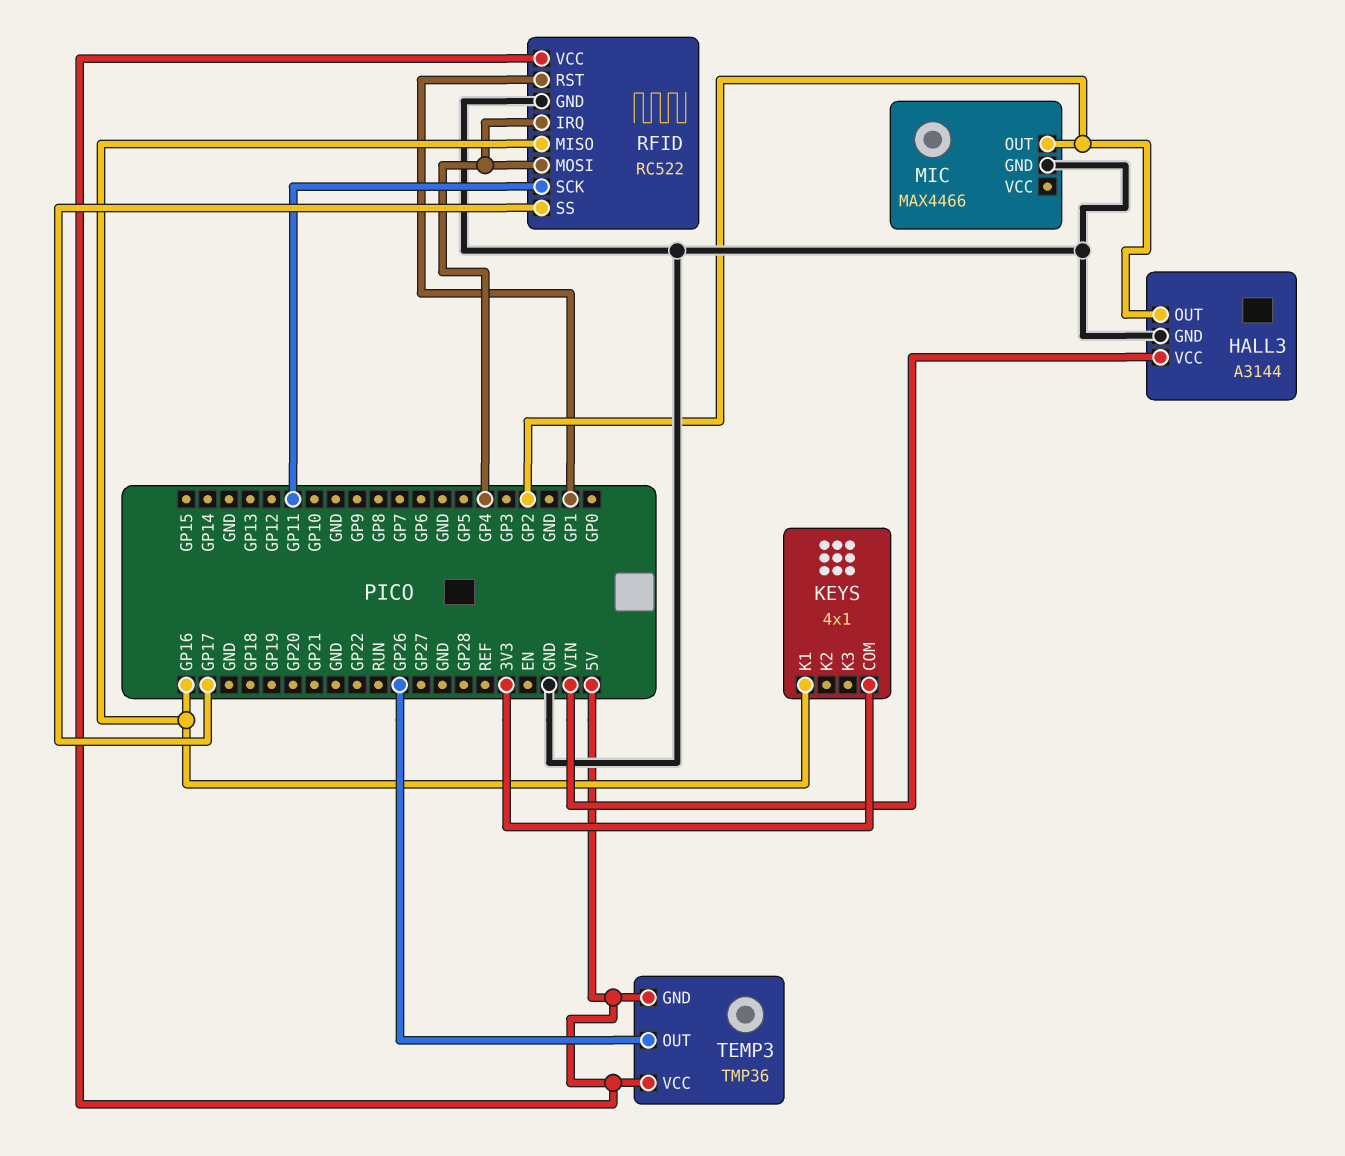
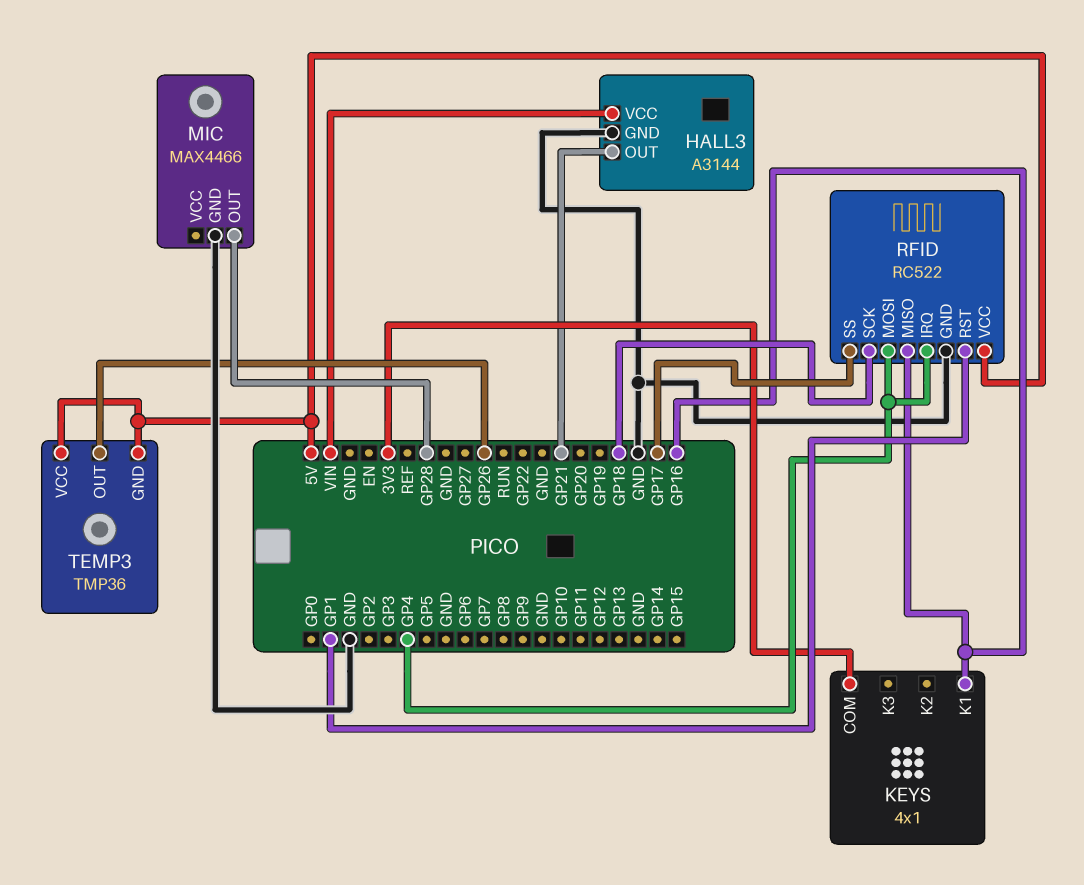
HALL3 pin OUT: GP2 -> GP21
MIC pin OUT: GP2 -> GP28
RFID pin SCK: GP11 -> GP18

